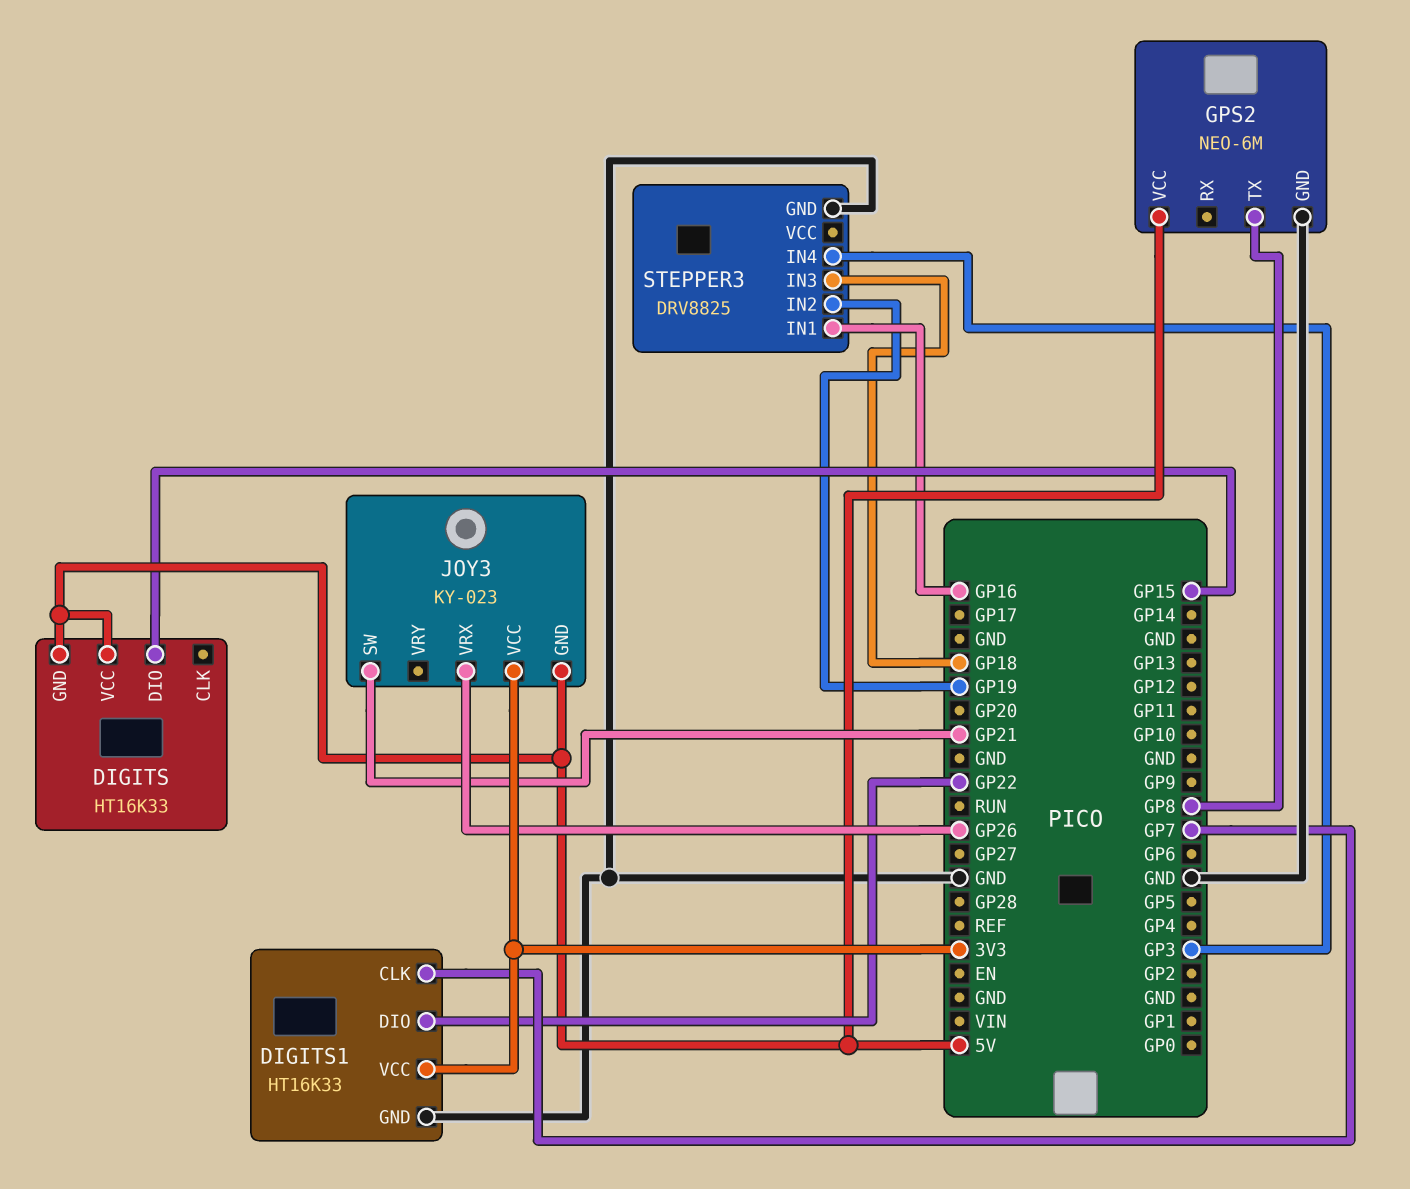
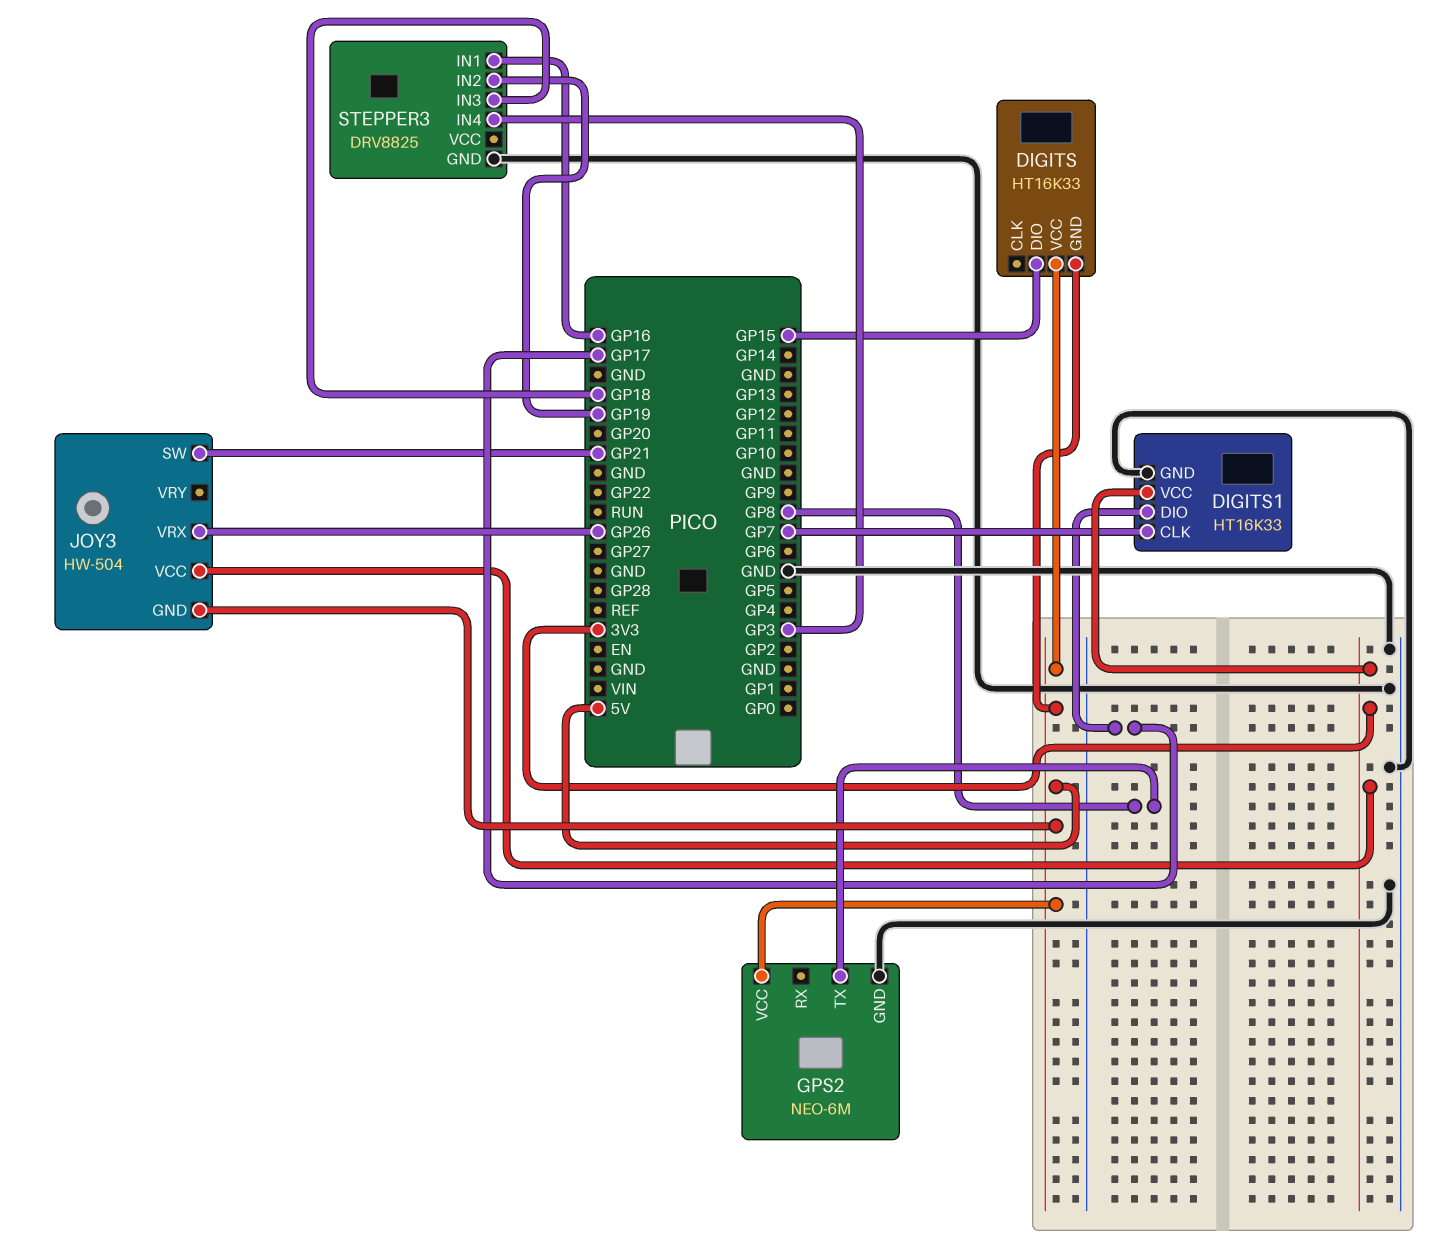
DIGITS1 pin DIO: GP22 -> GP17
JOY3: KY-023 -> HW-504

